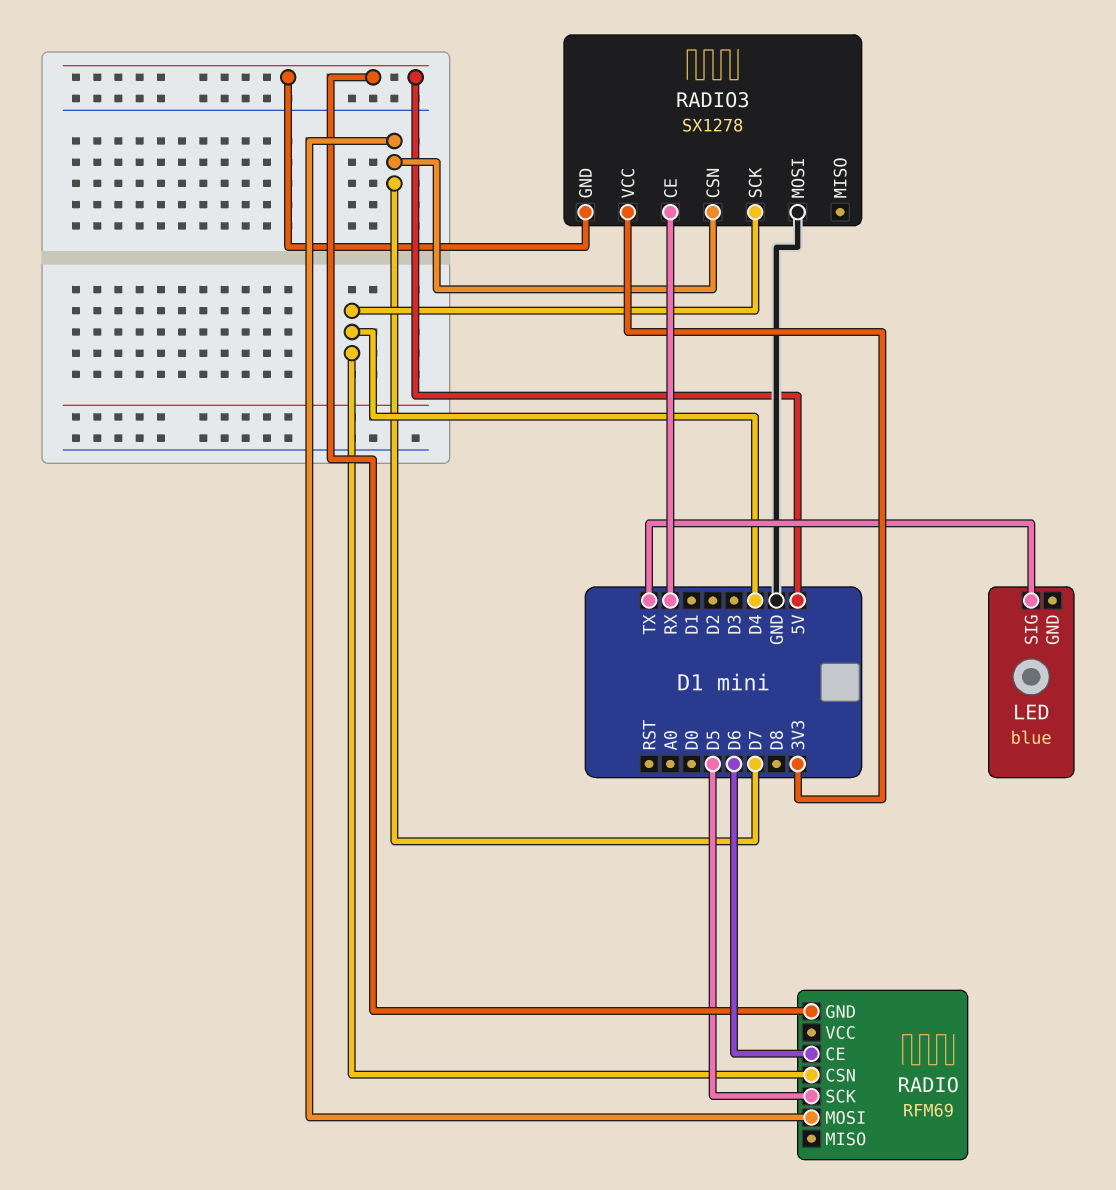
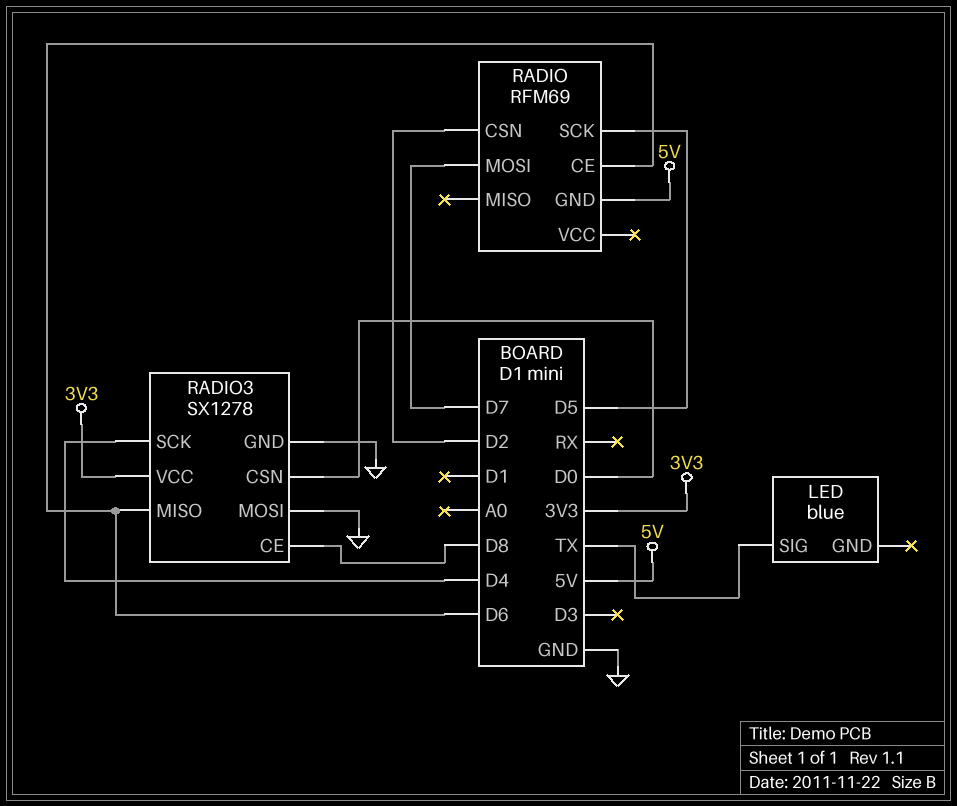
RADIO pin CSN: D4 -> D2
RADIO3 pin CE: RX -> D8
RADIO3 pin CSN: D7 -> D0
RADIO3 pin GND: 5V -> GND
RADIO3 pin MISO: none -> D6

